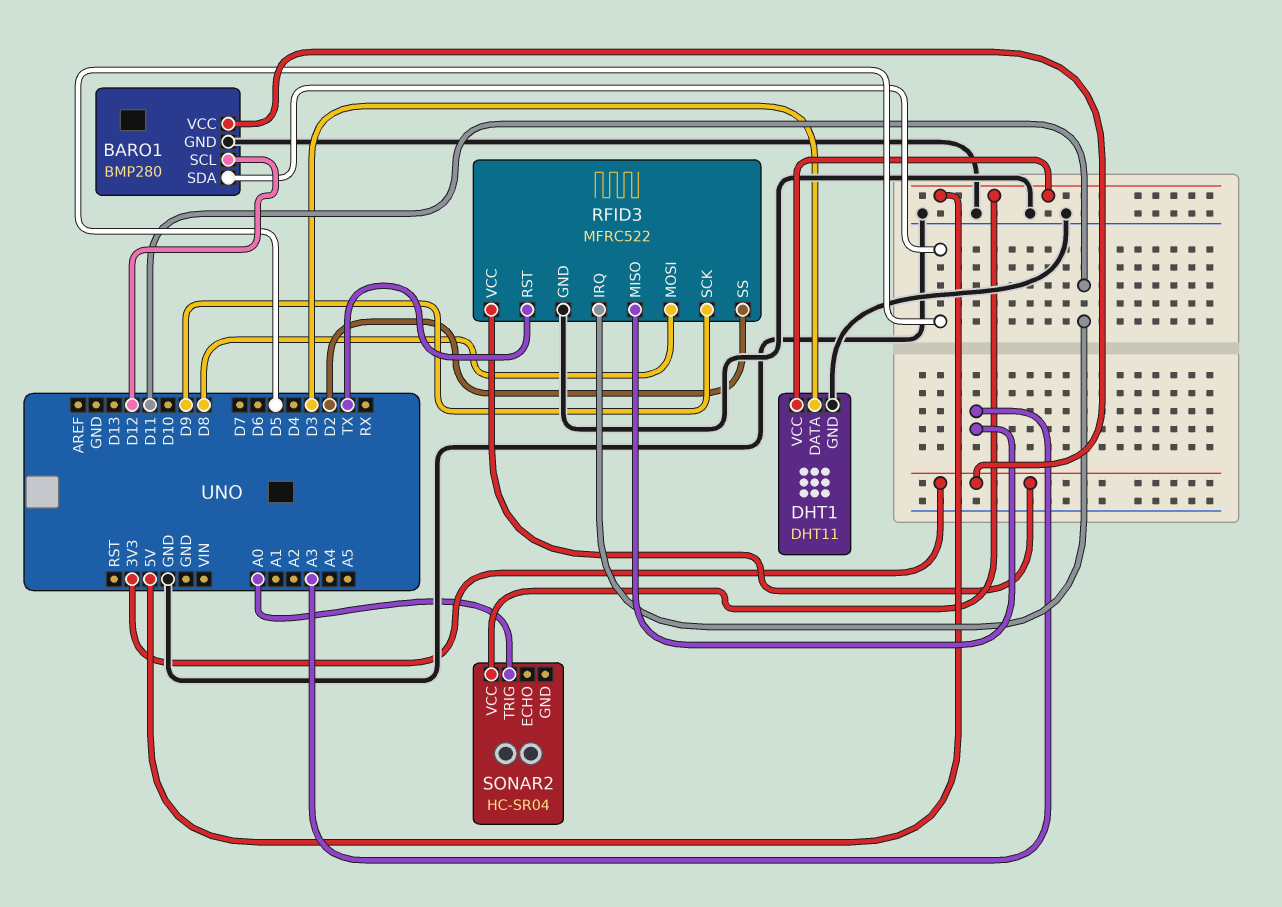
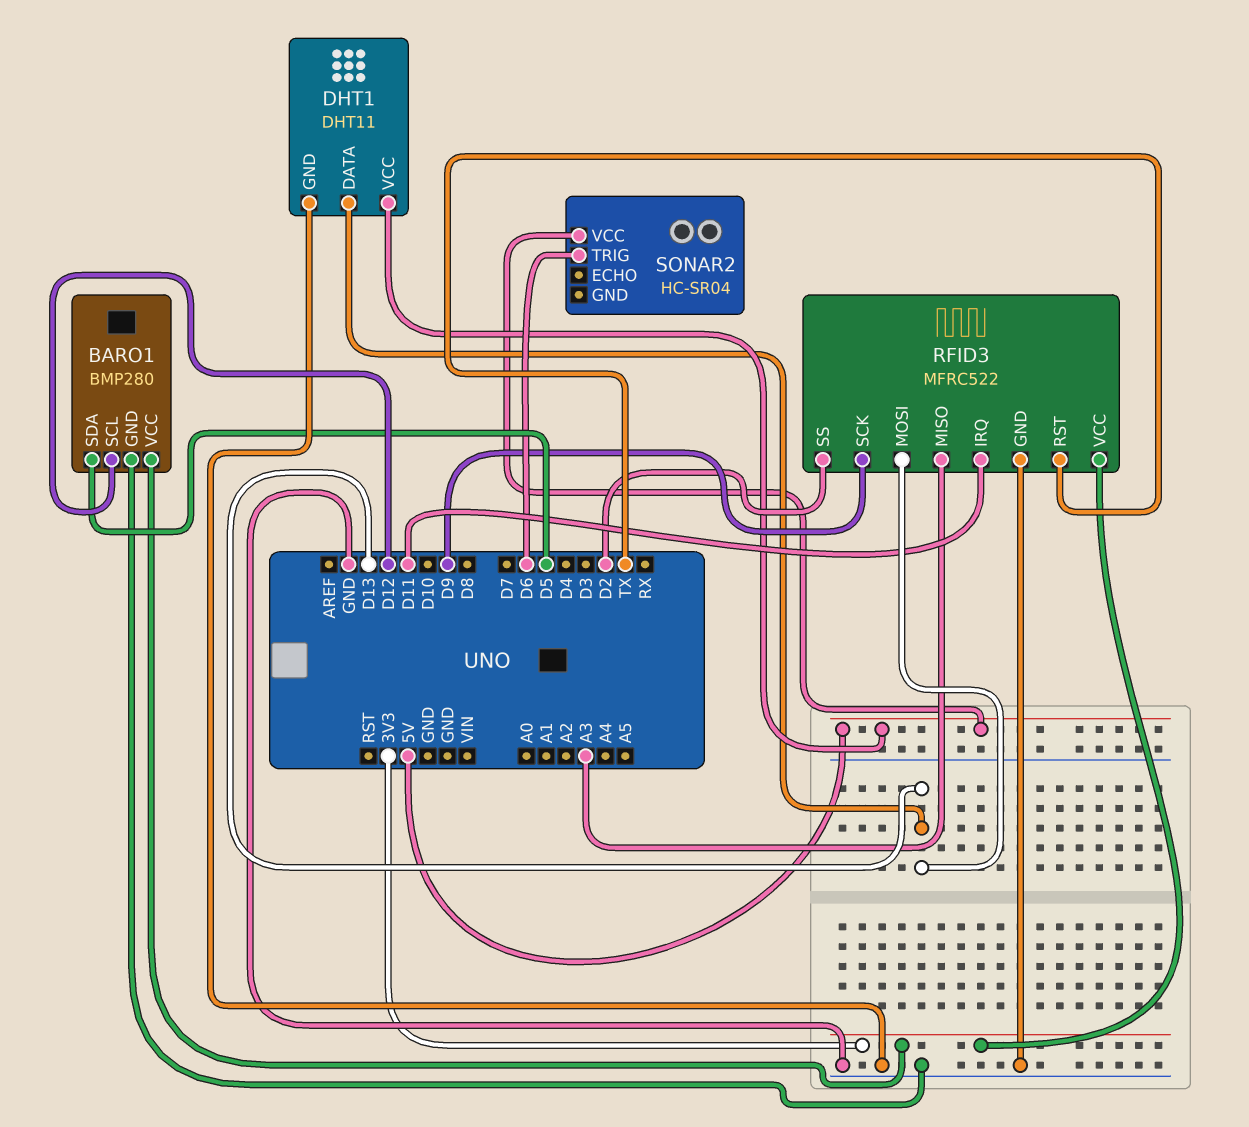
DHT1 pin DATA: D3 -> D13
RFID3 pin MOSI: D8 -> D13
SONAR2 pin TRIG: A0 -> D6

